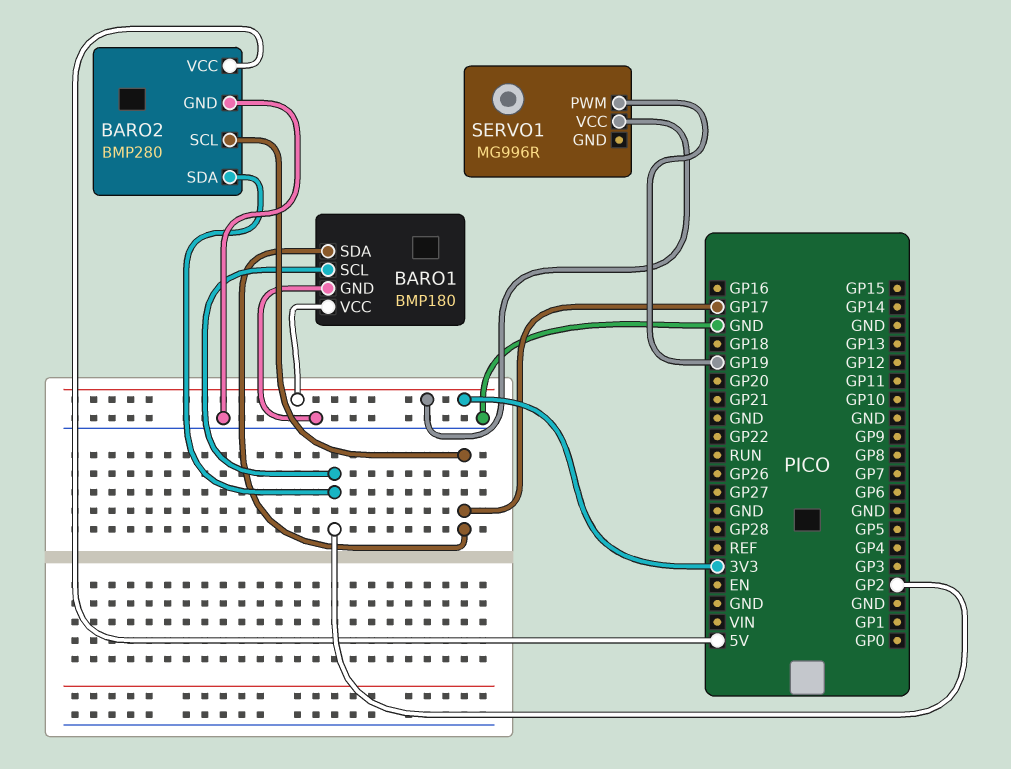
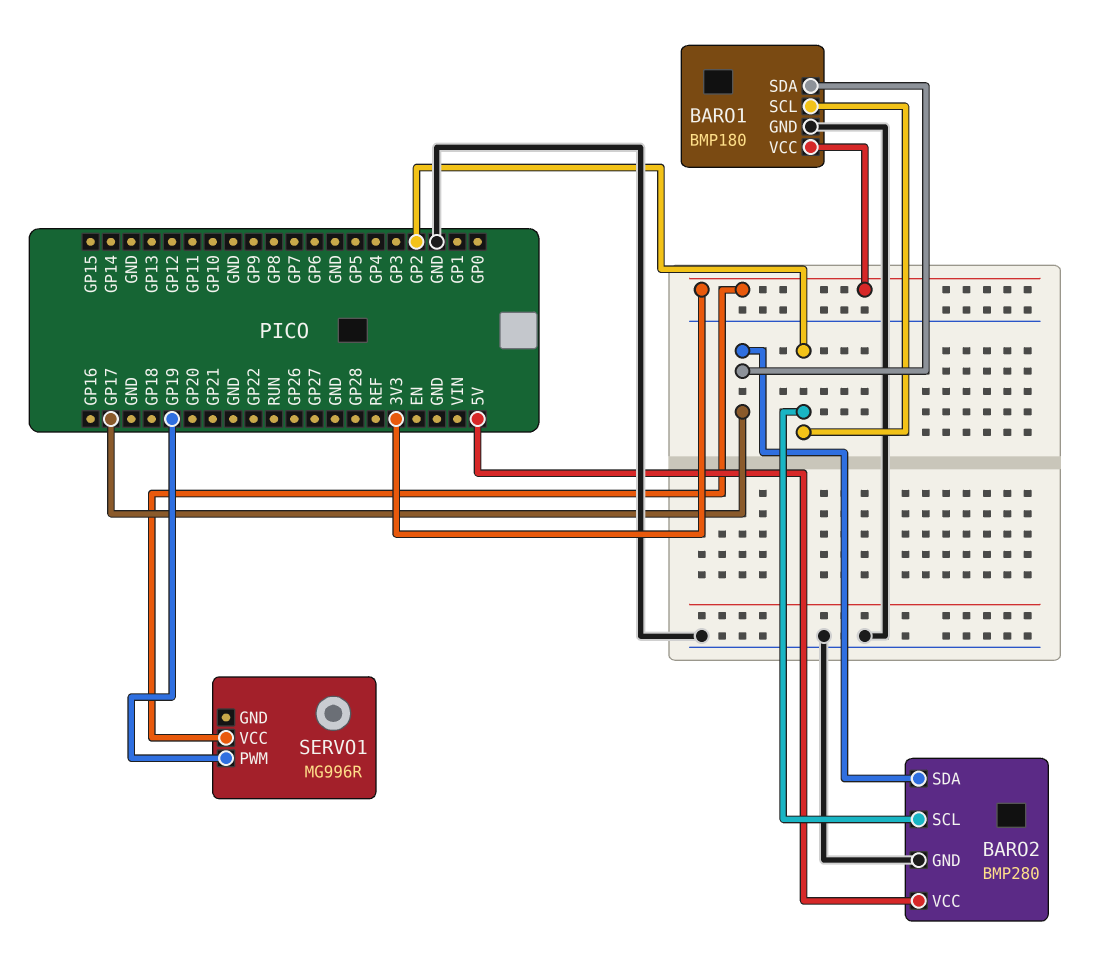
BARO2 pin SCL: GP17 -> GP2
BARO2 pin SDA: GP2 -> GP17

